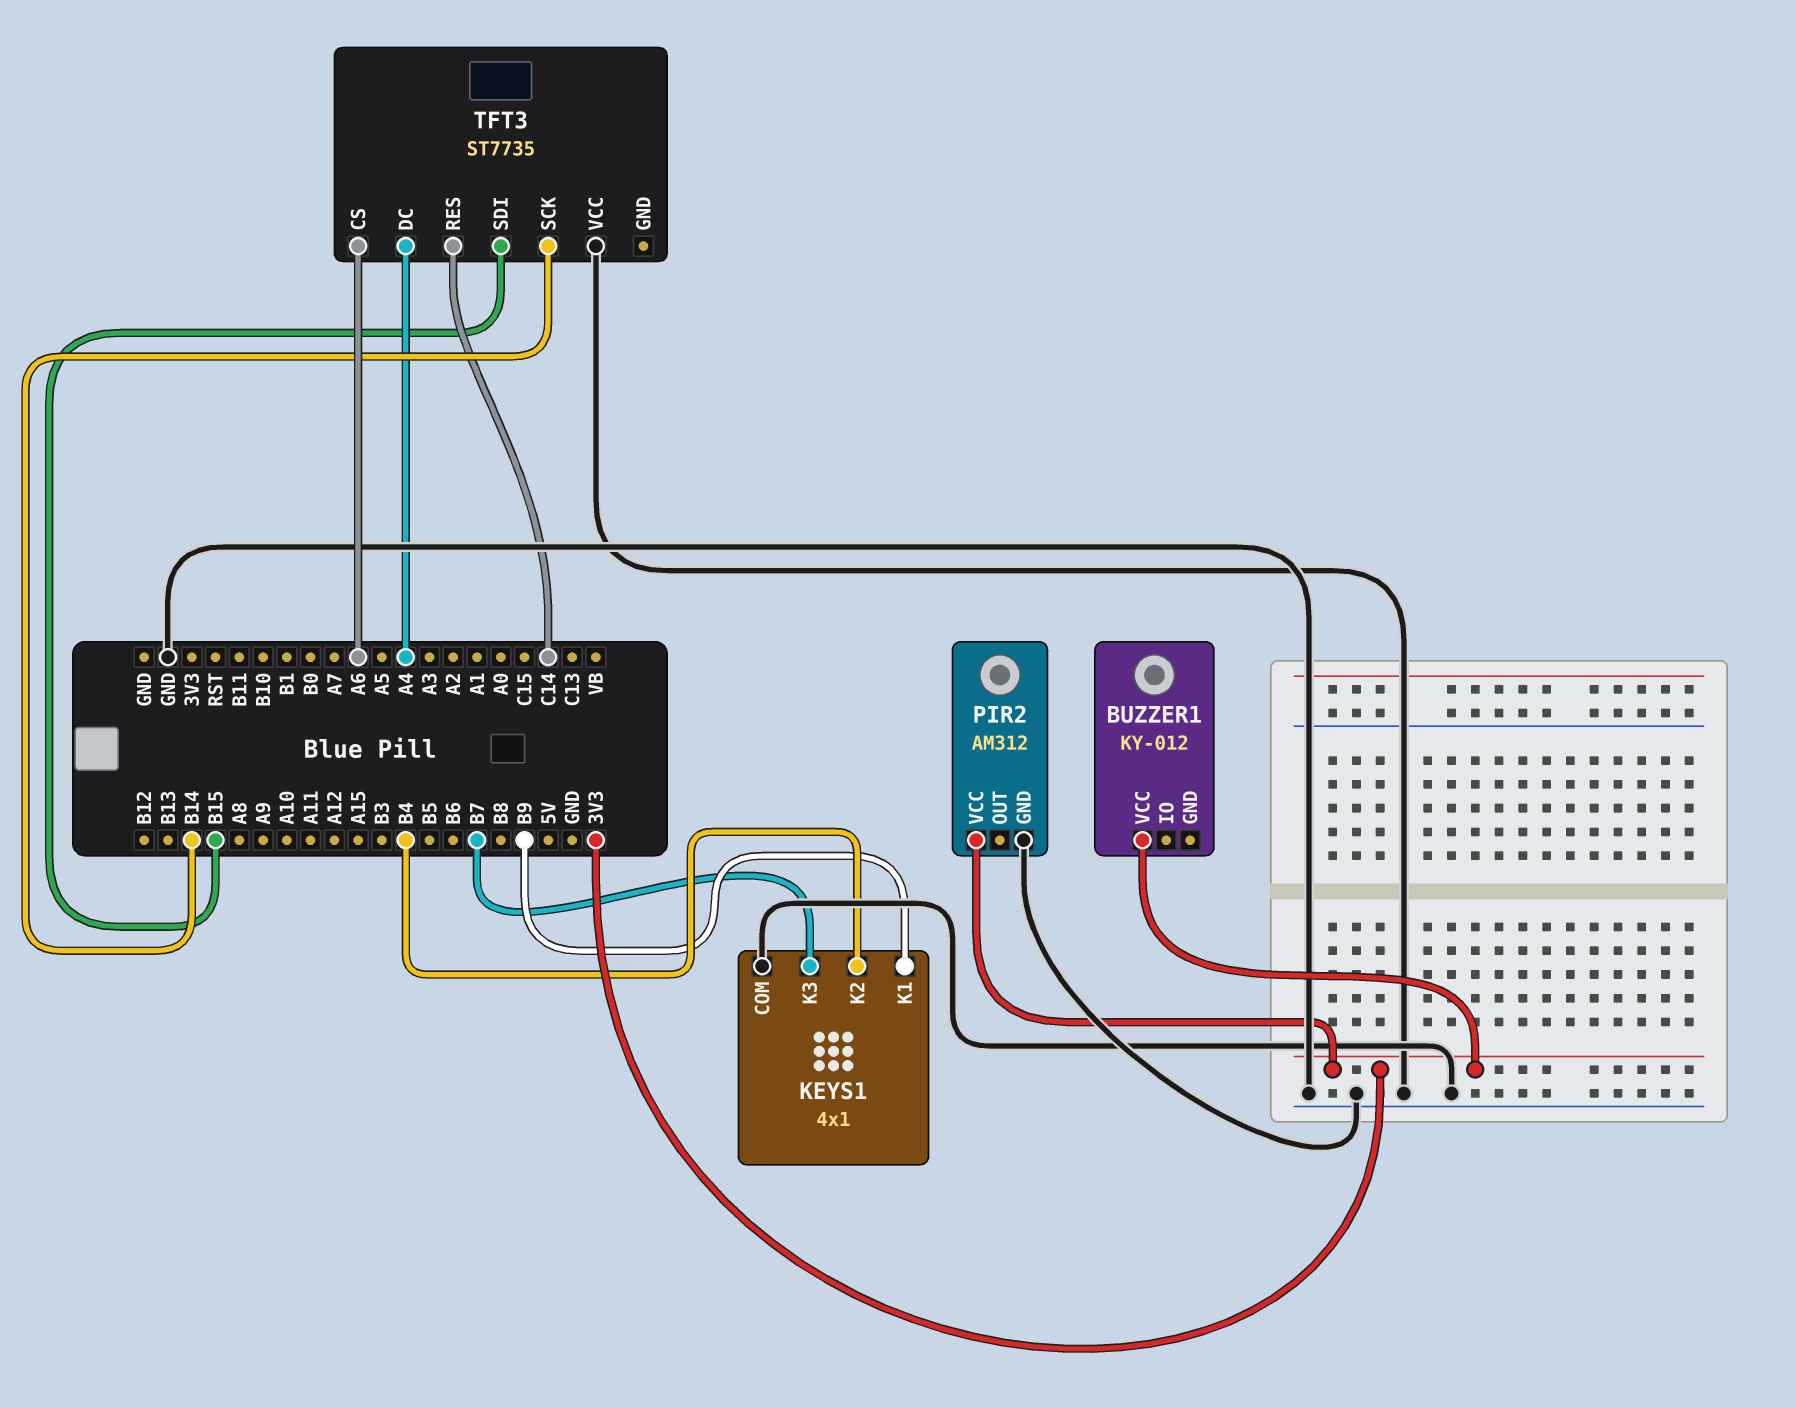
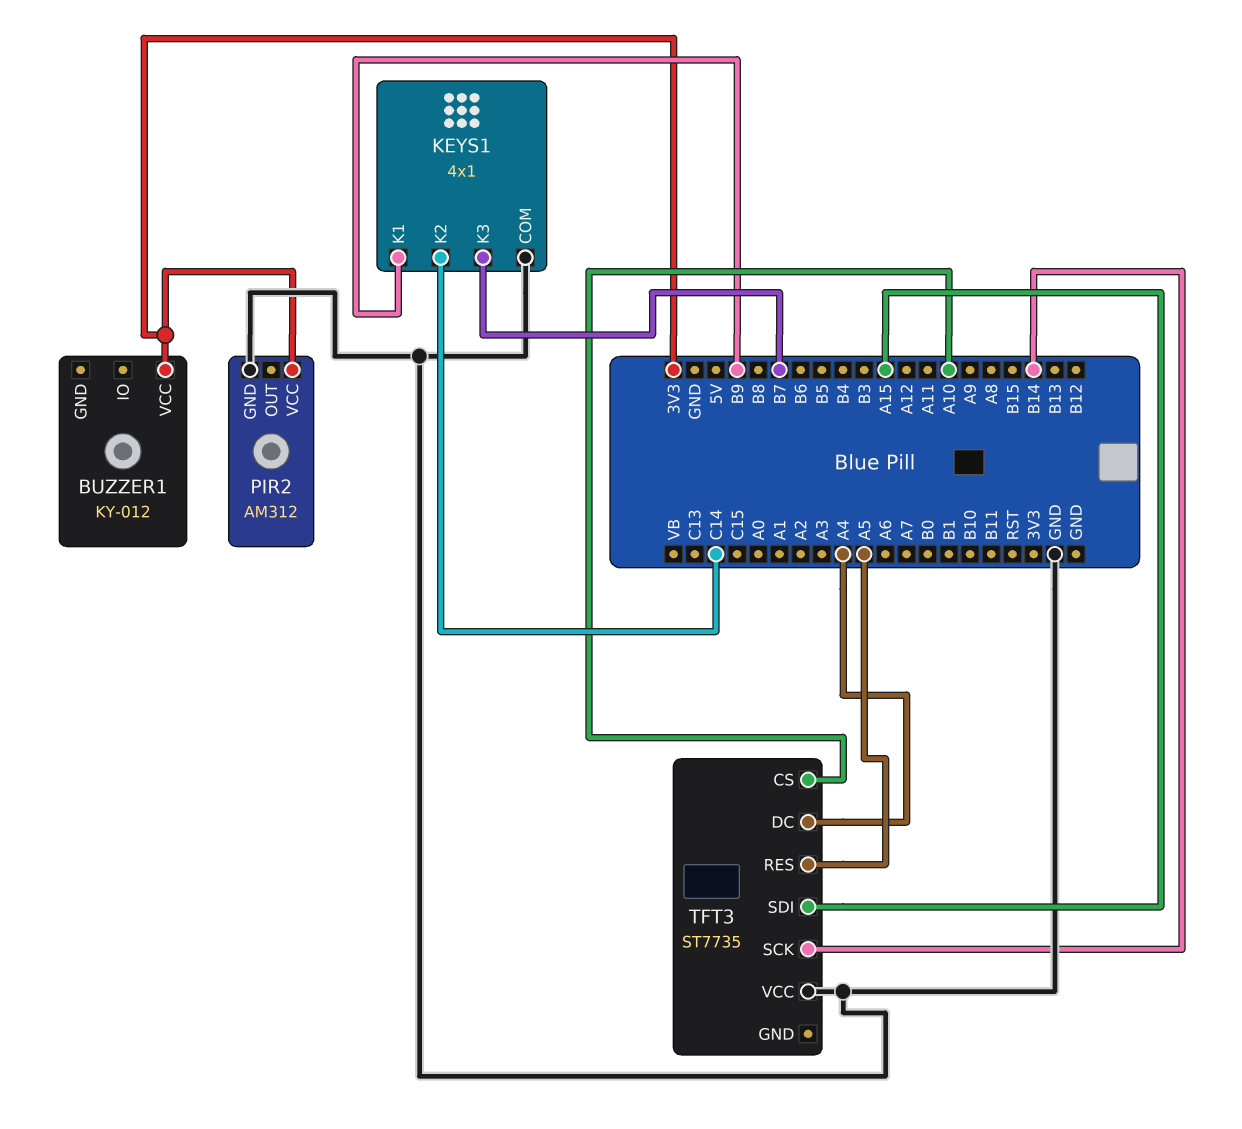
KEYS1 pin K2: B4 -> C14
TFT3 pin CS: A6 -> A10
TFT3 pin RES: C14 -> A5
TFT3 pin SDI: B15 -> A15

